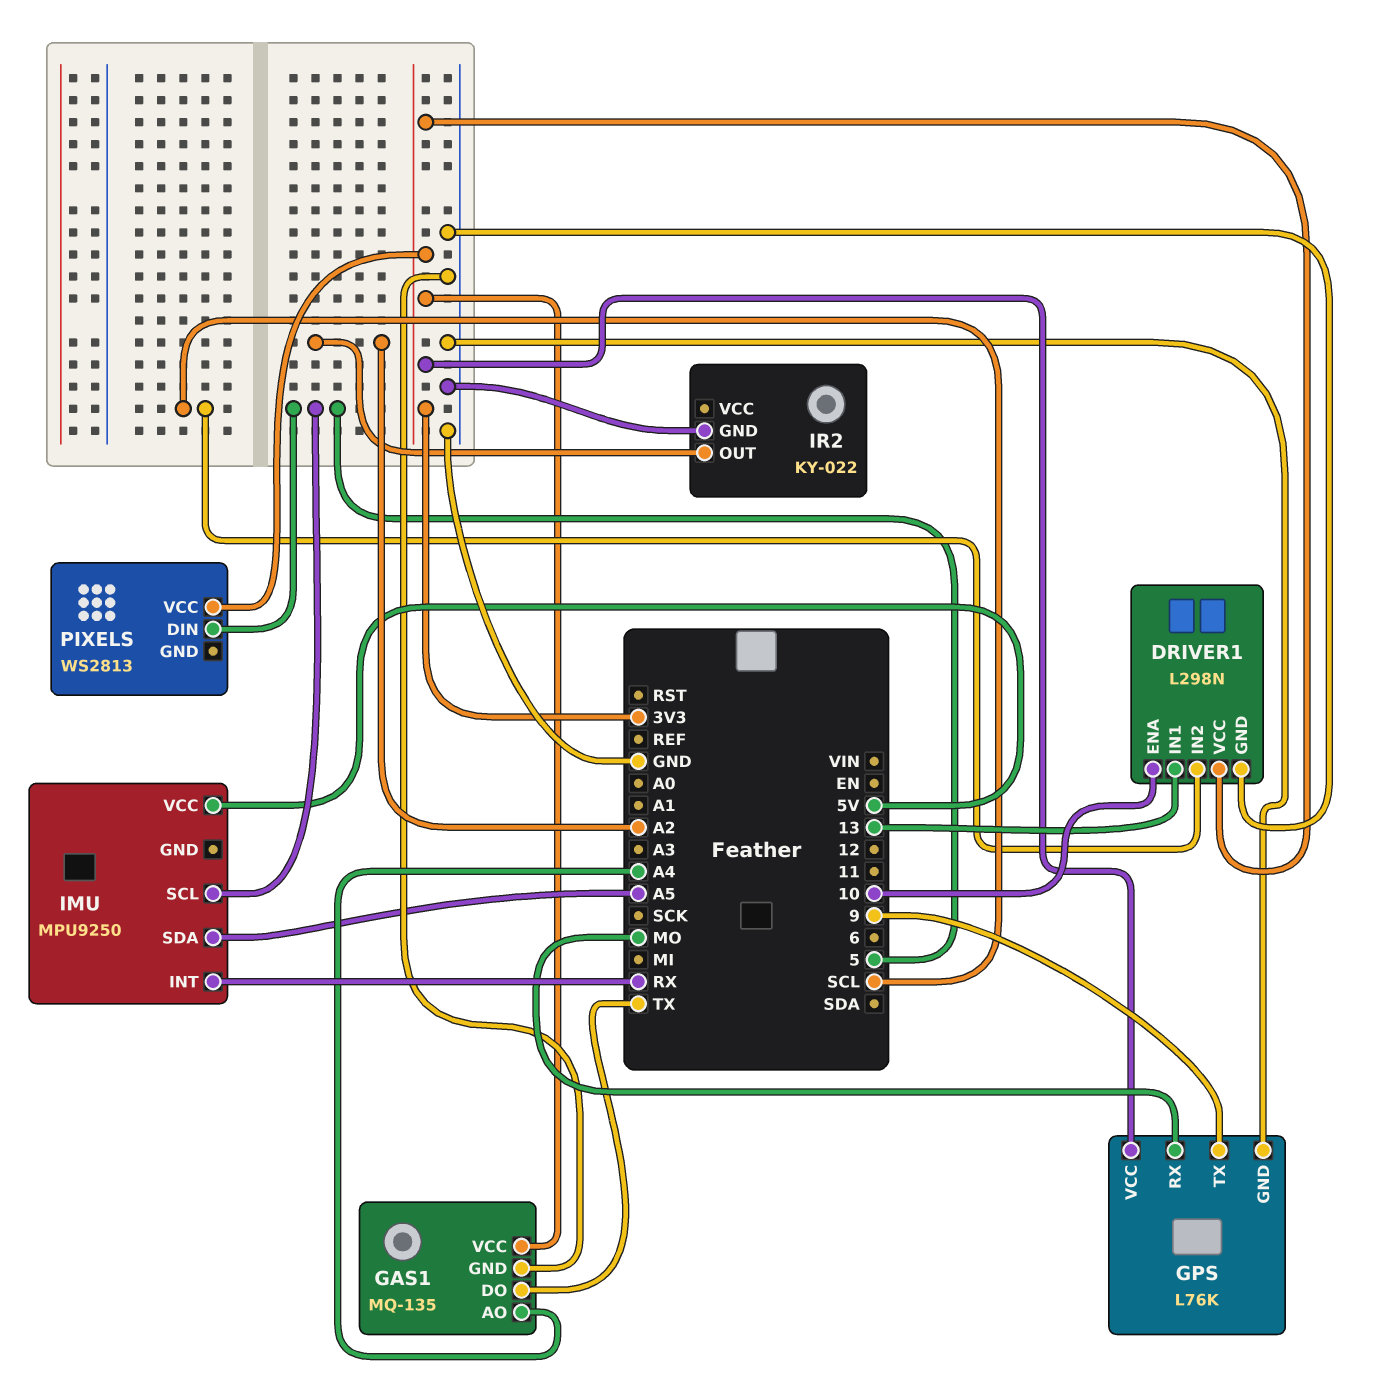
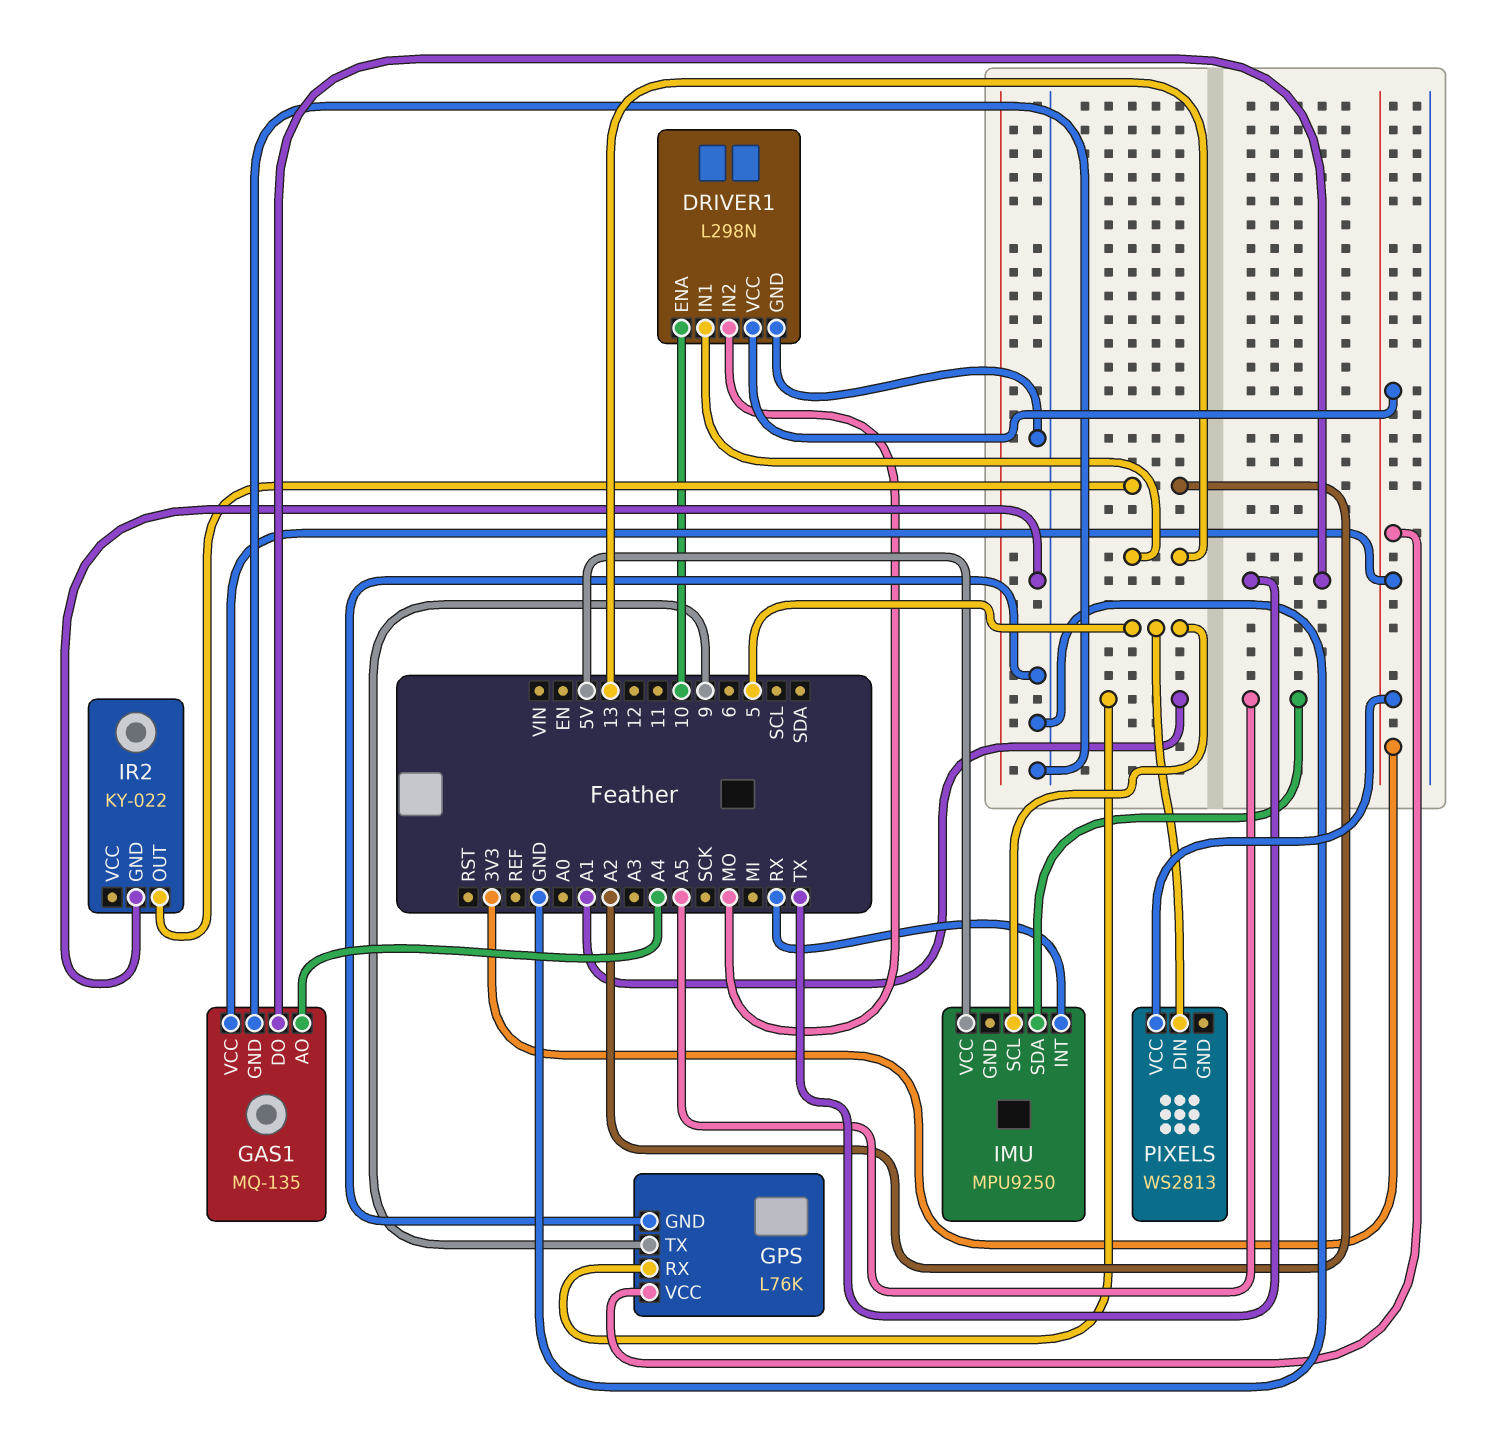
DRIVER1 pin IN2: SCL -> MO
GPS pin RX: MO -> A1

